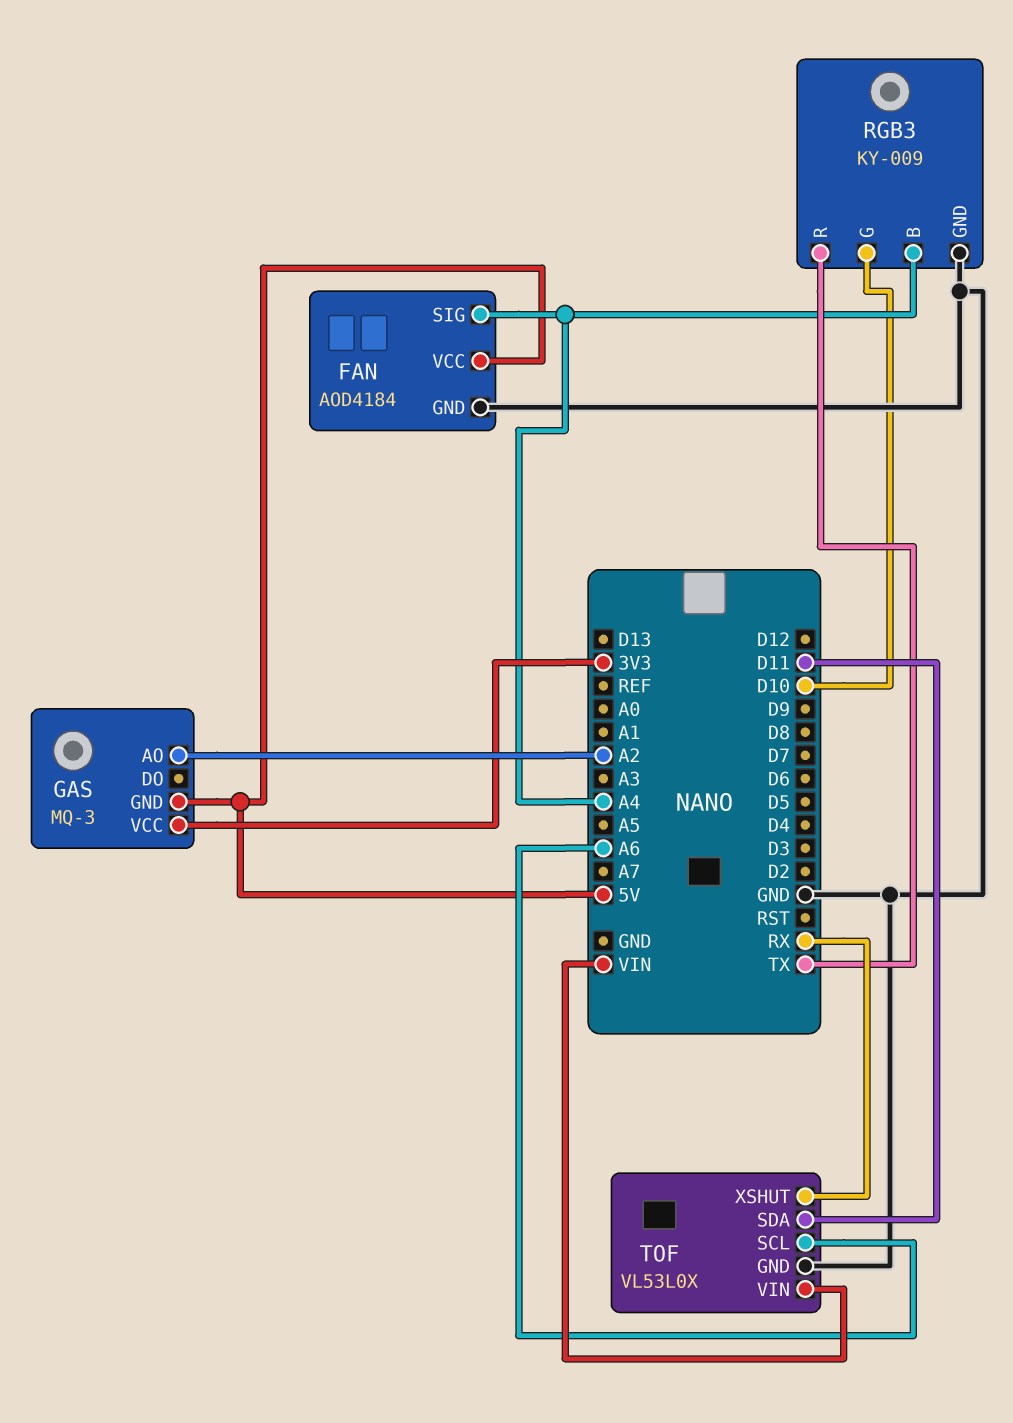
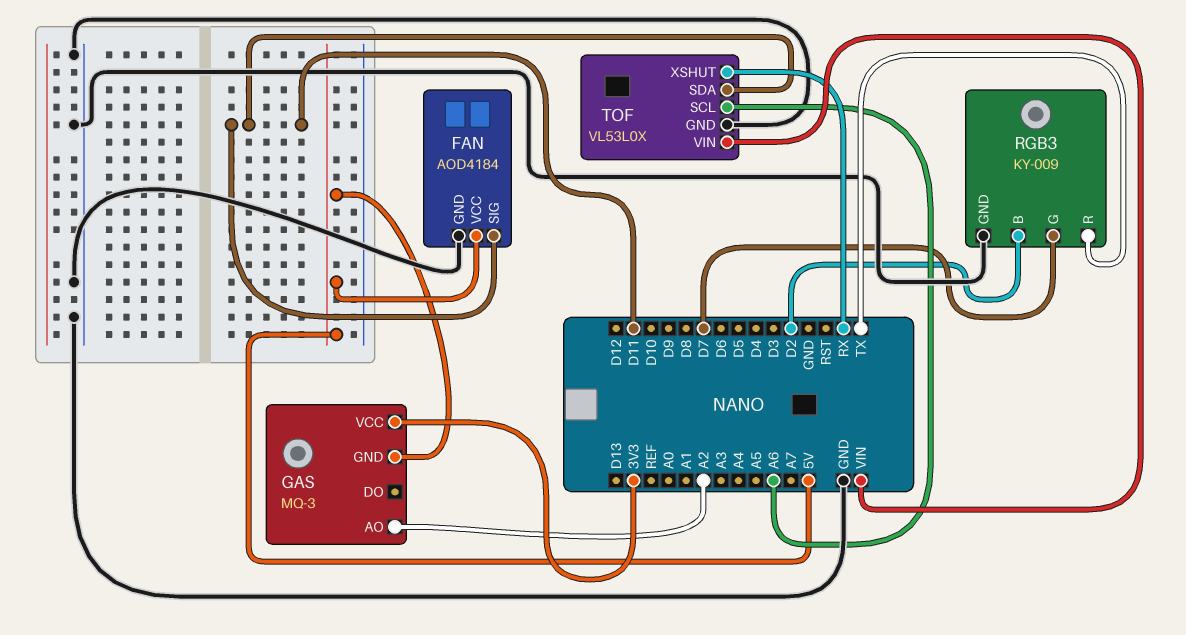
FAN pin SIG: A4 -> D11
RGB3 pin B: A4 -> D2
RGB3 pin G: D10 -> D7

